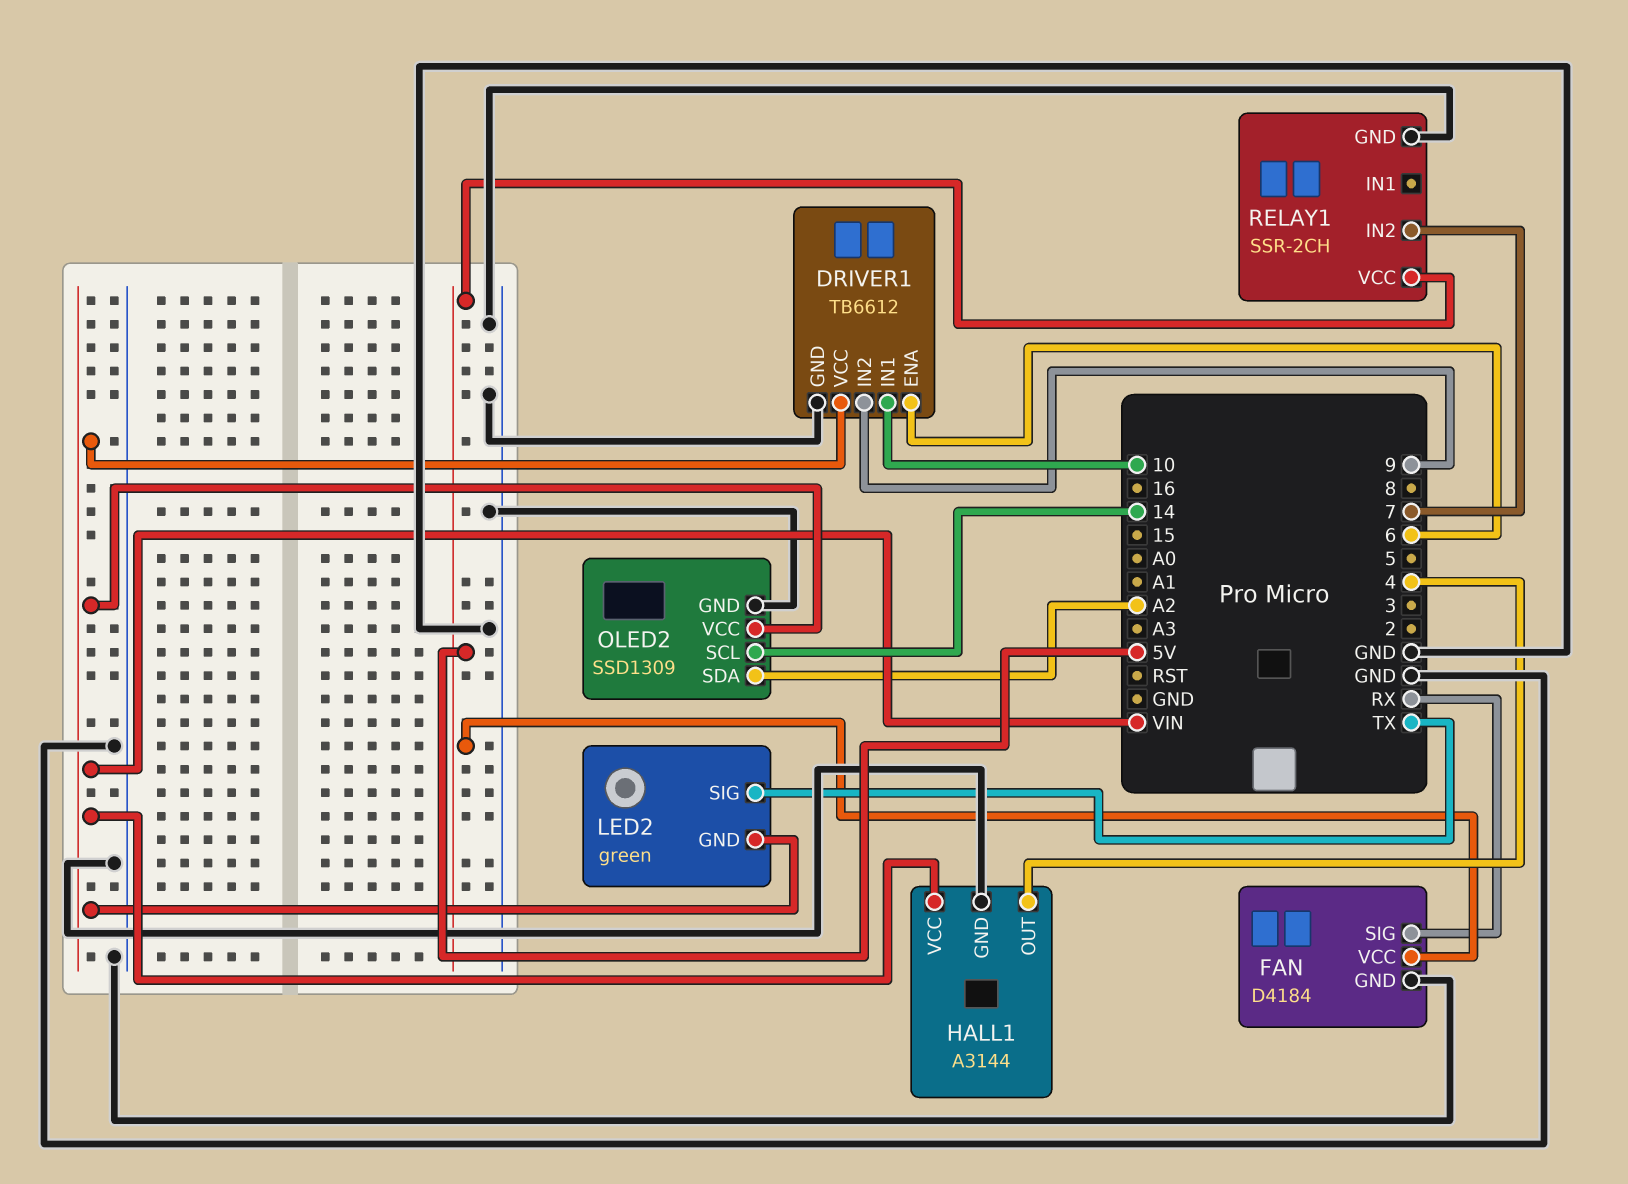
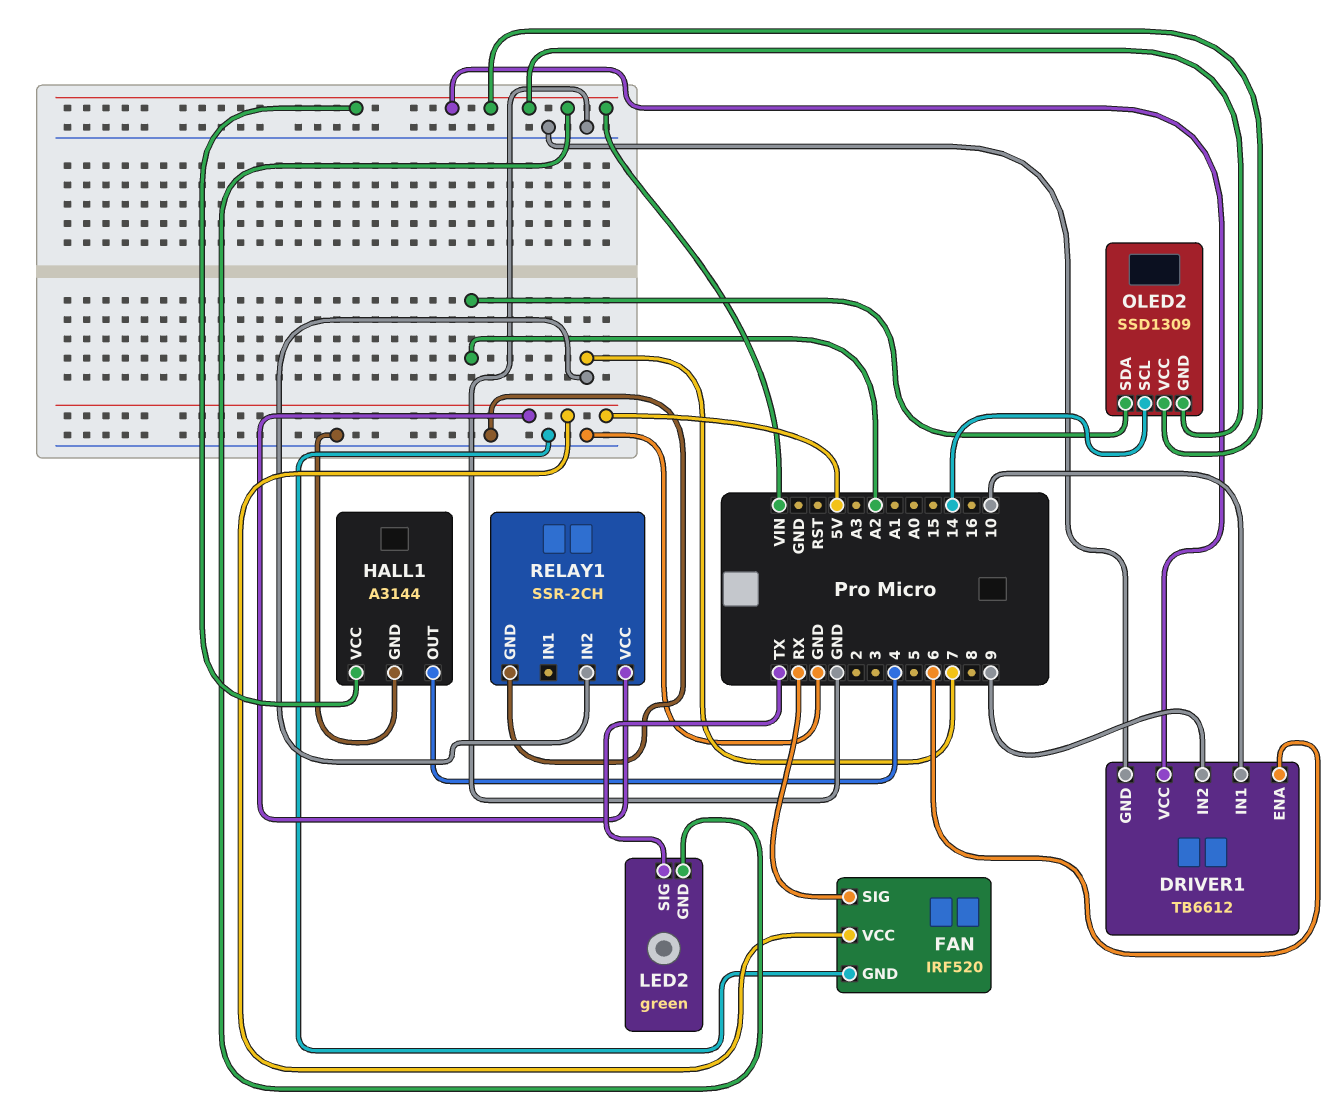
FAN: D4184 -> IRF520
OLED2 pin GND: GND -> VIN

